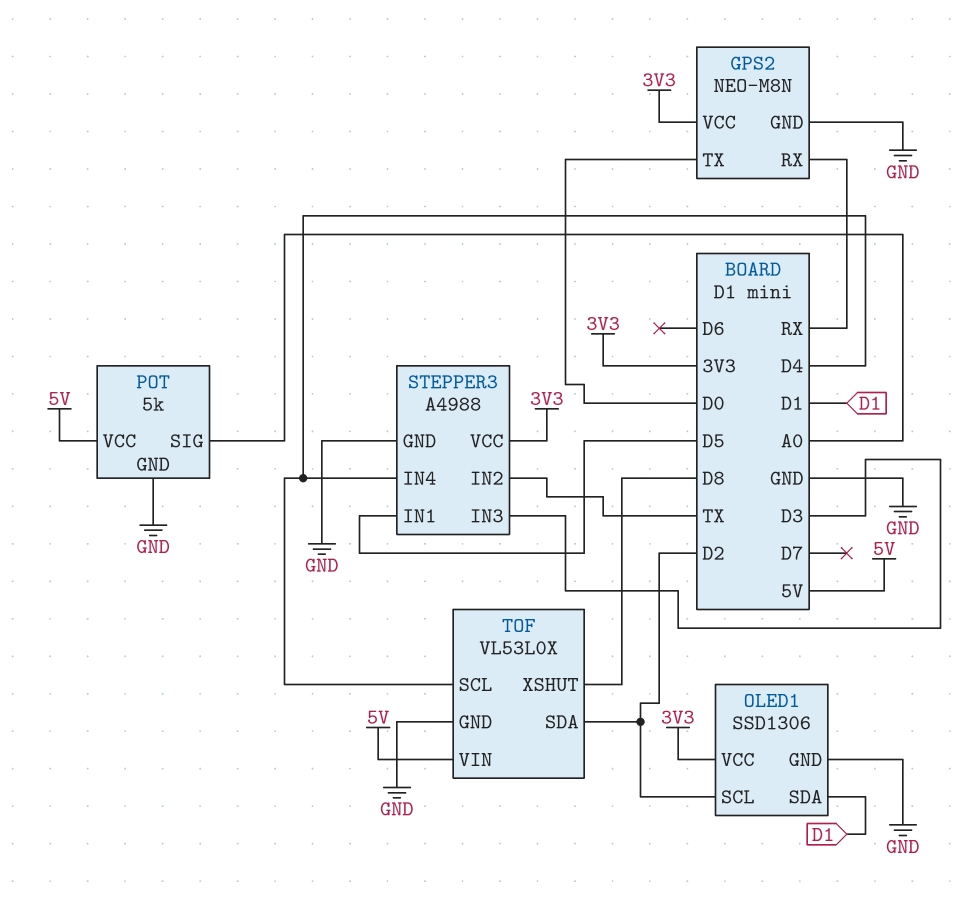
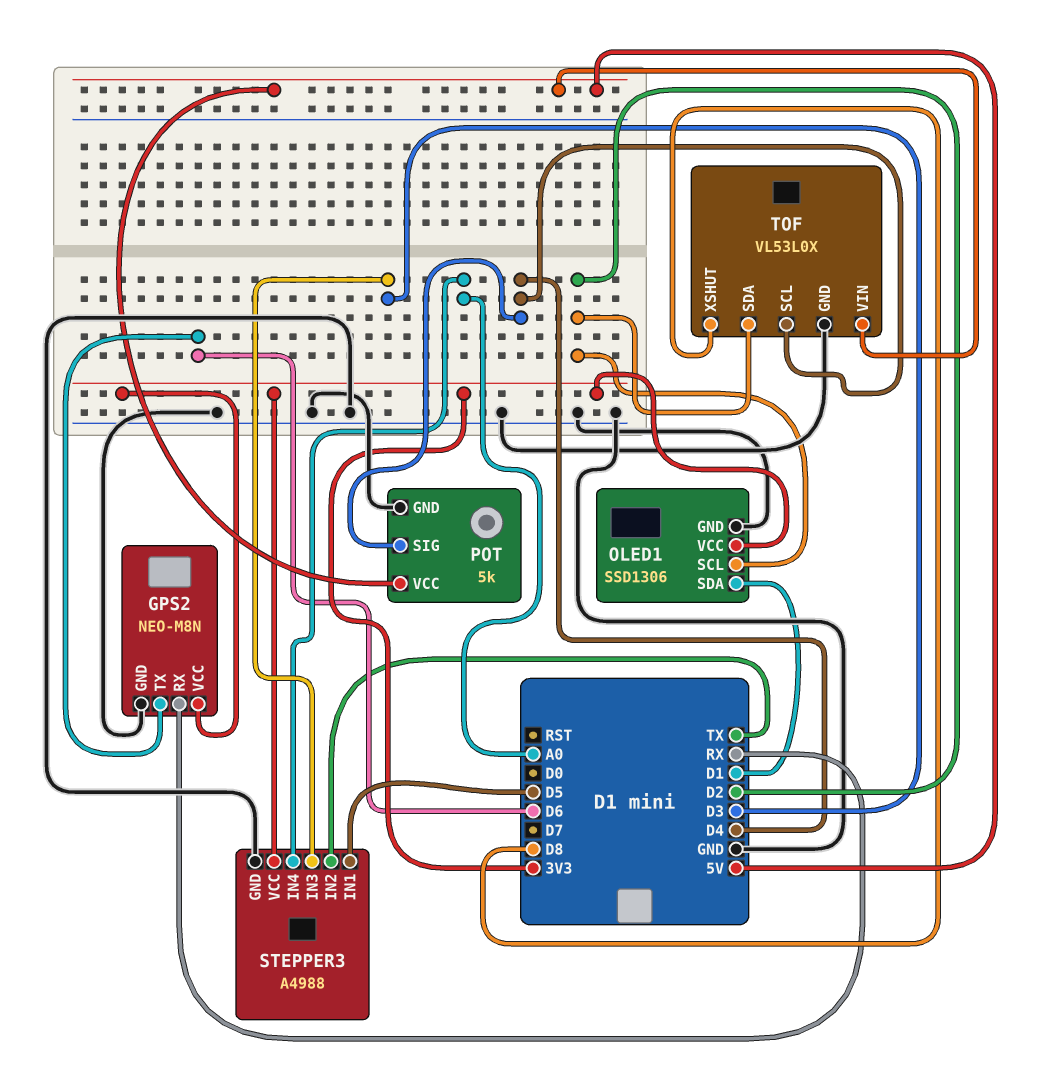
GPS2 pin TX: D0 -> D6
POT pin SIG: A0 -> D4
STEPPER3 pin IN4: D4 -> A0

